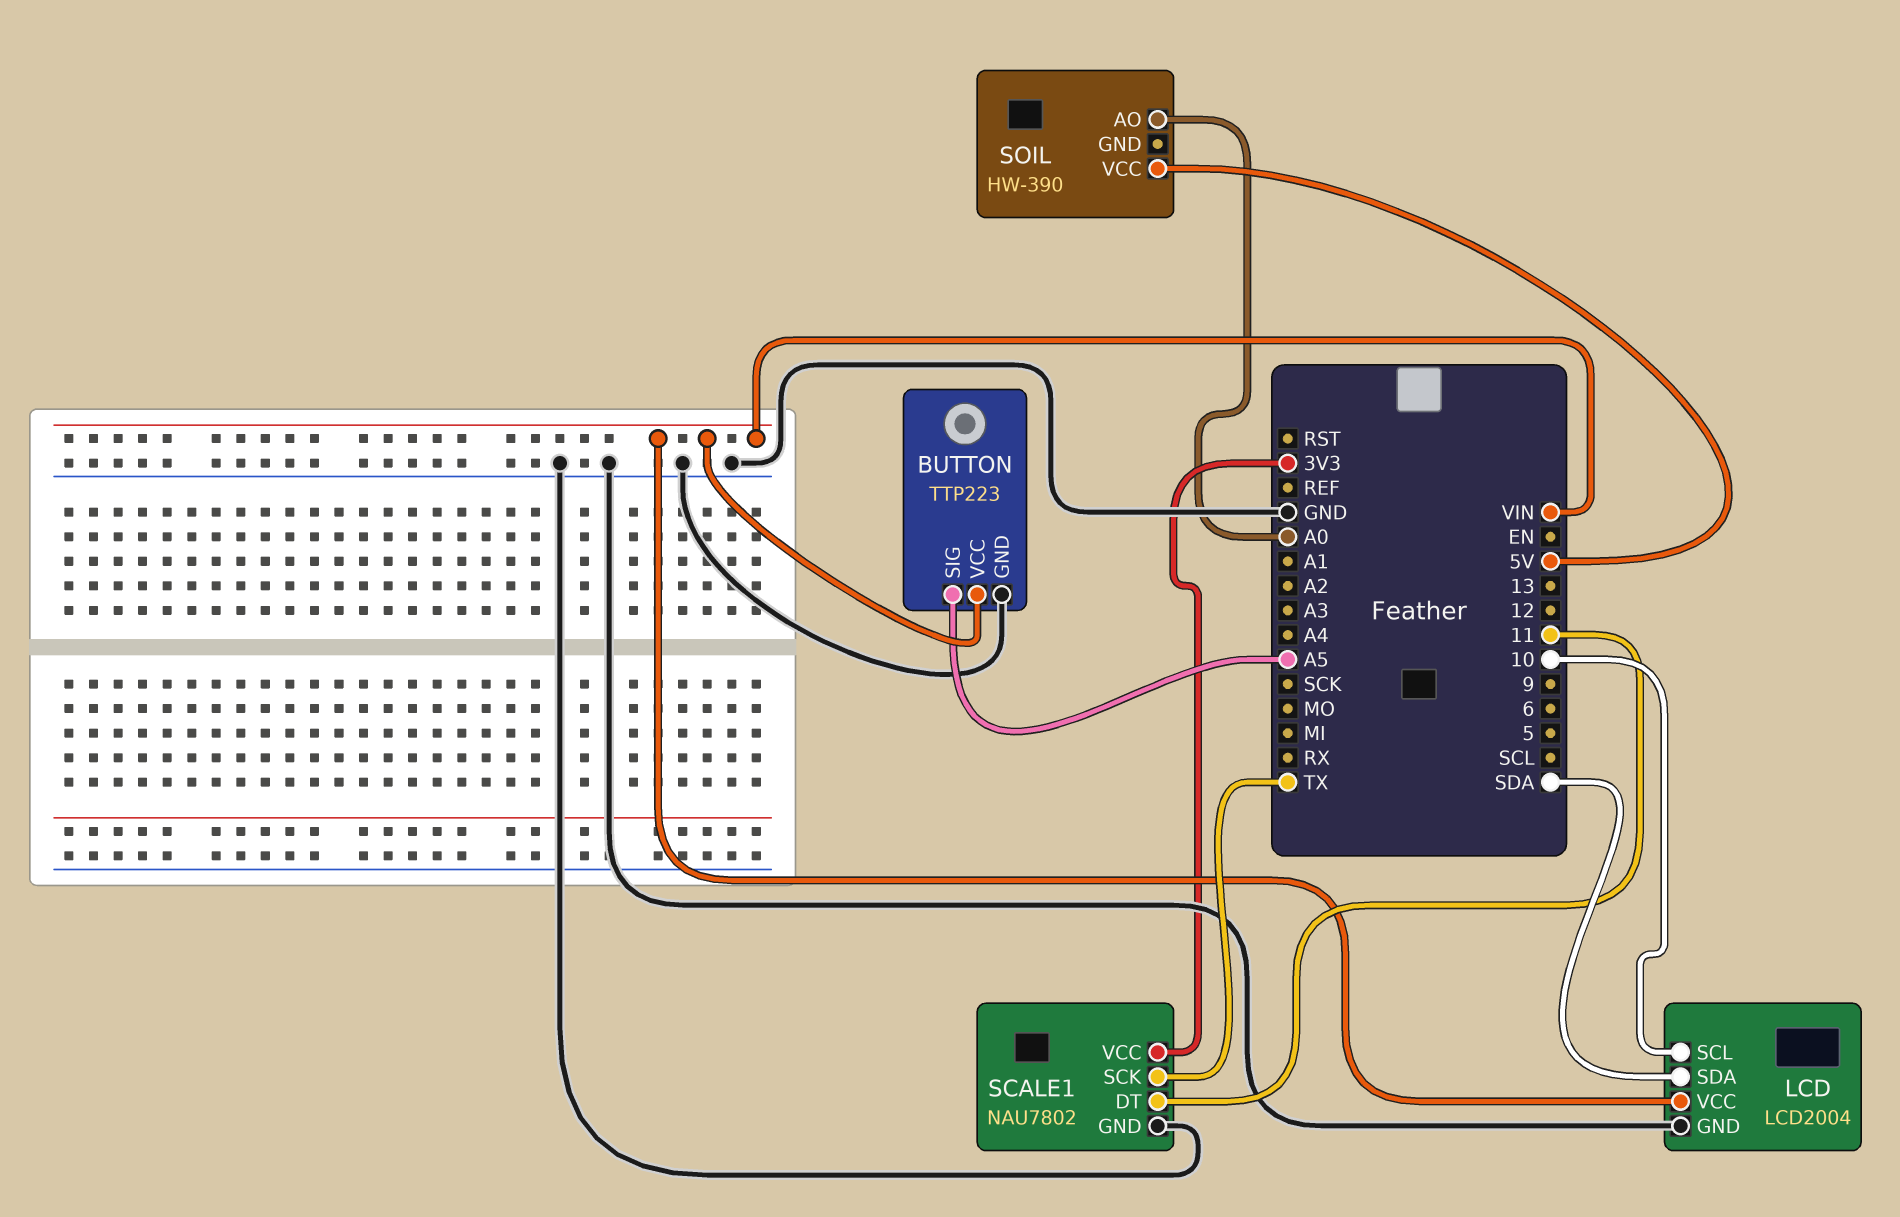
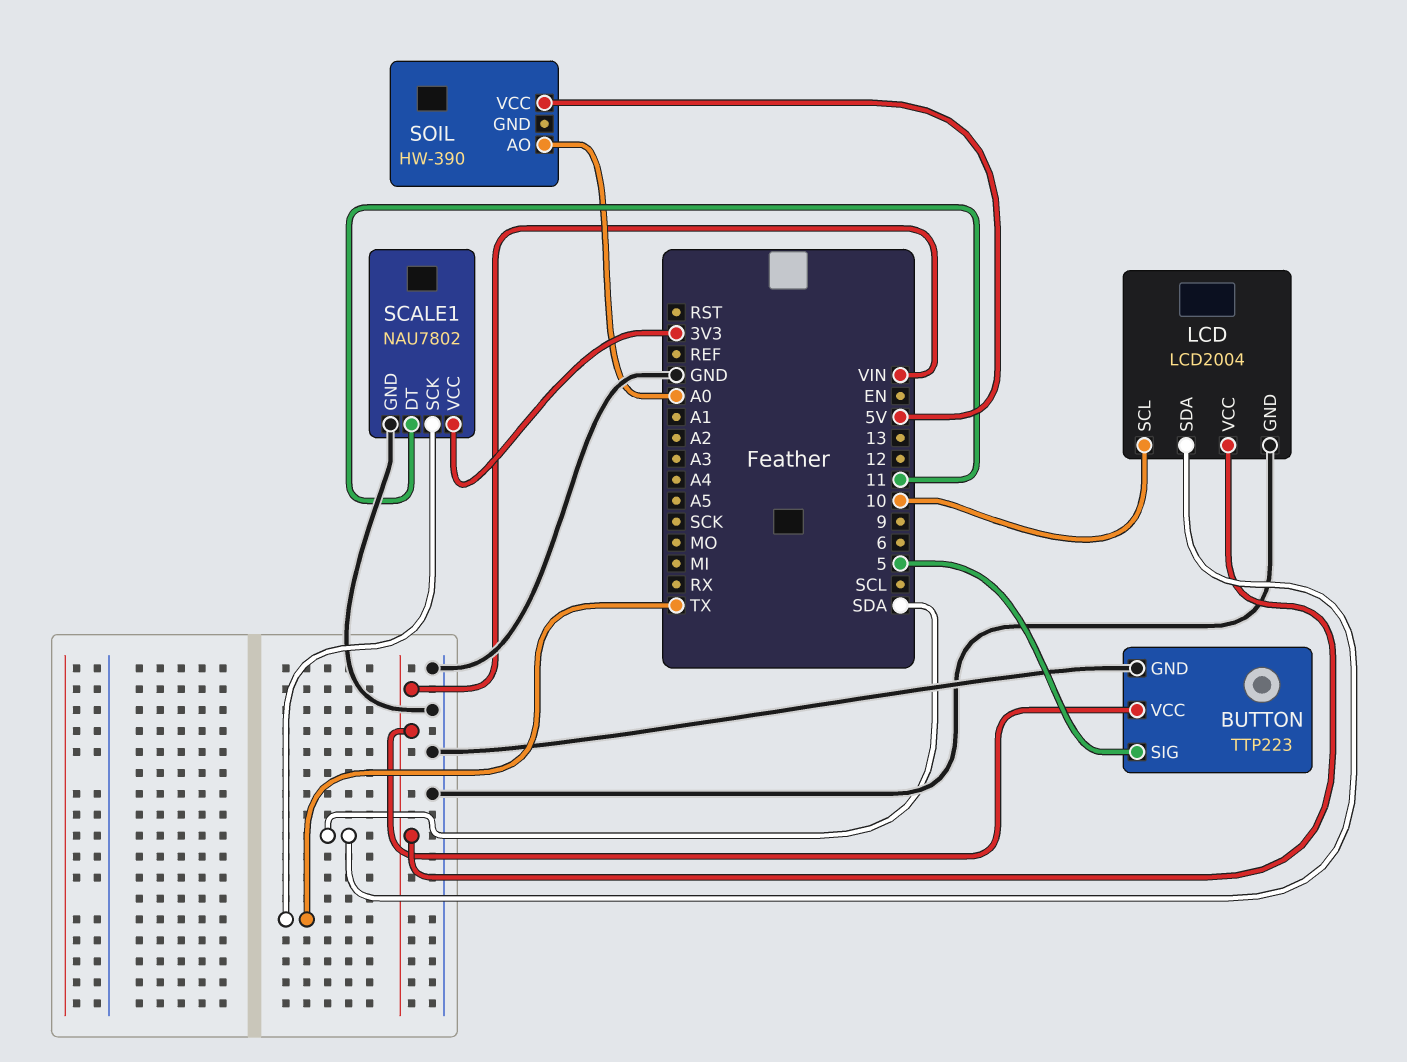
BUTTON pin SIG: A5 -> 5

